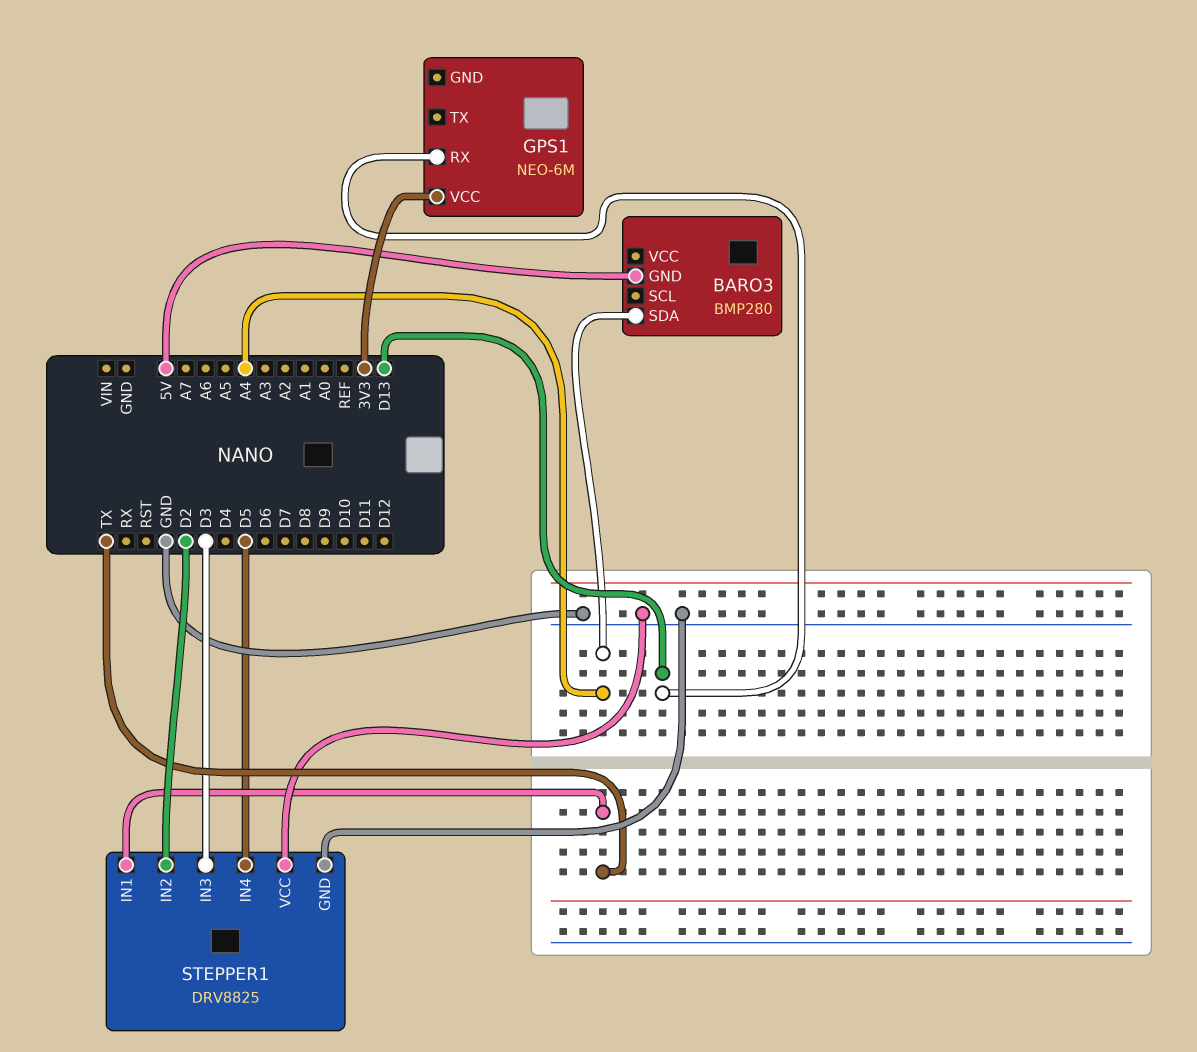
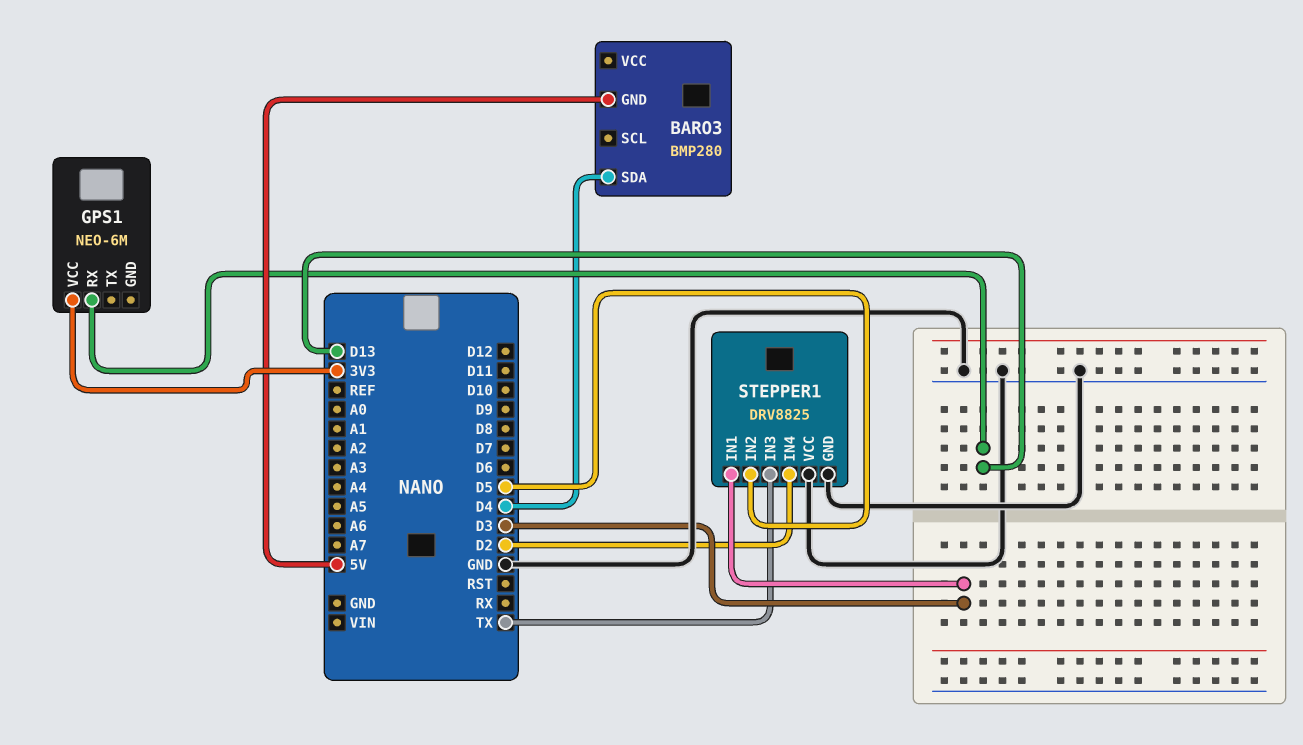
BARO3 pin SDA: A4 -> D4
STEPPER1 pin IN1: TX -> D3
STEPPER1 pin IN2: D2 -> D5
STEPPER1 pin IN3: D3 -> TX
STEPPER1 pin IN4: D5 -> D2

